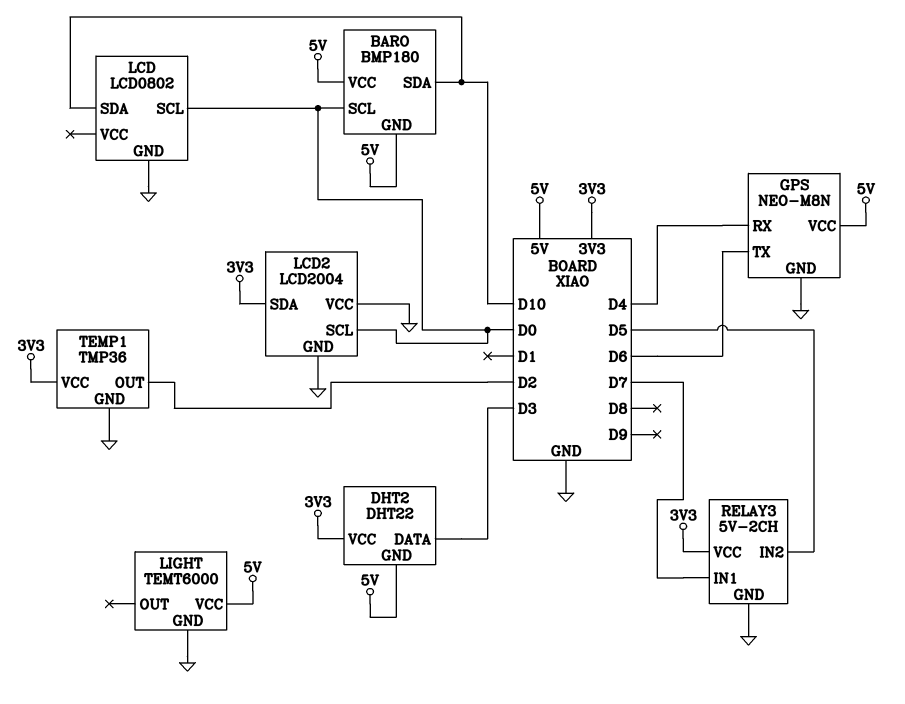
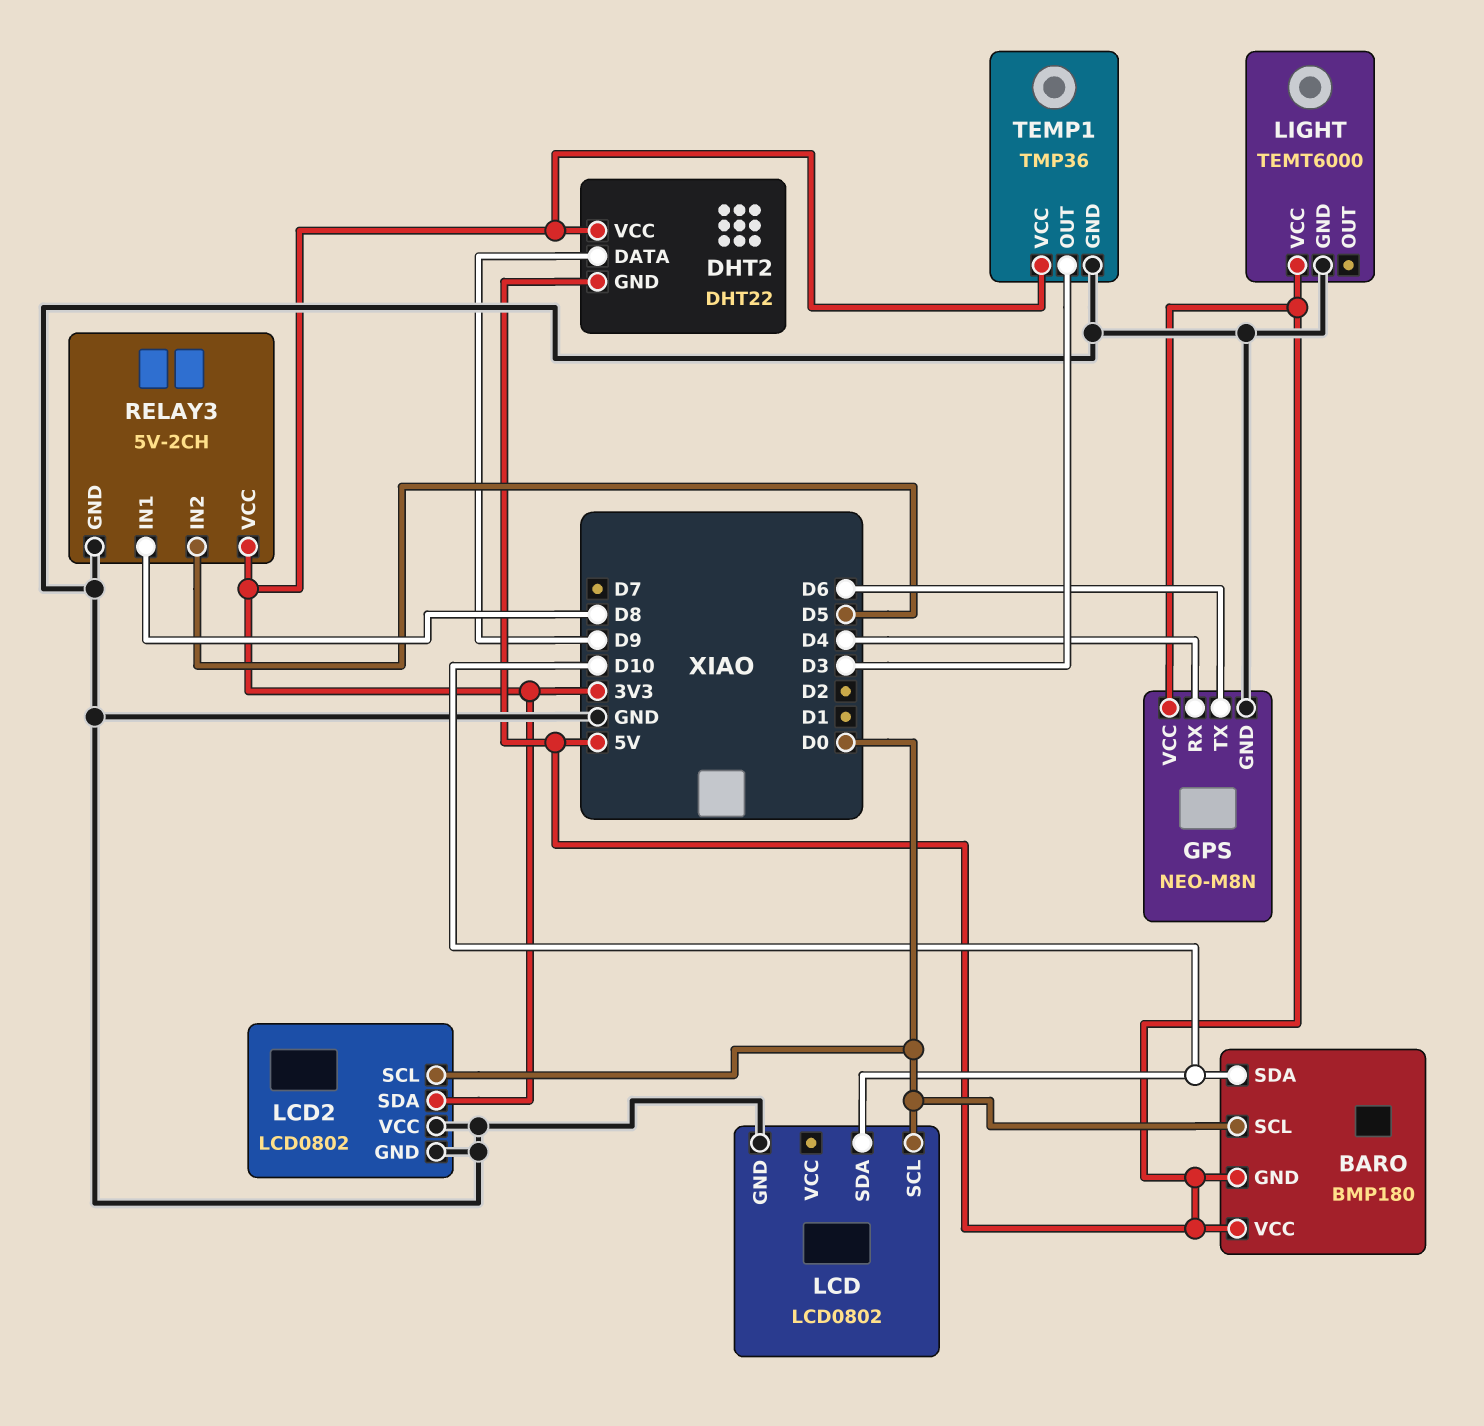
DHT2 pin DATA: D3 -> D9
LCD2: LCD2004 -> LCD0802
RELAY3 pin IN1: D7 -> D8
TEMP1 pin OUT: D2 -> D3

